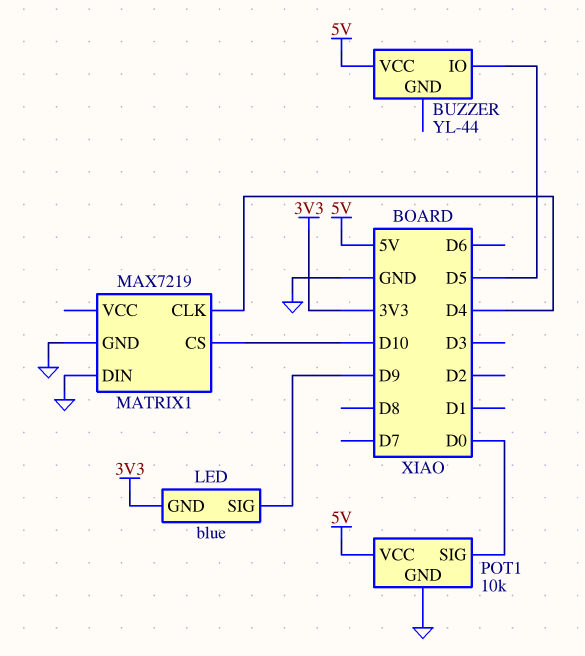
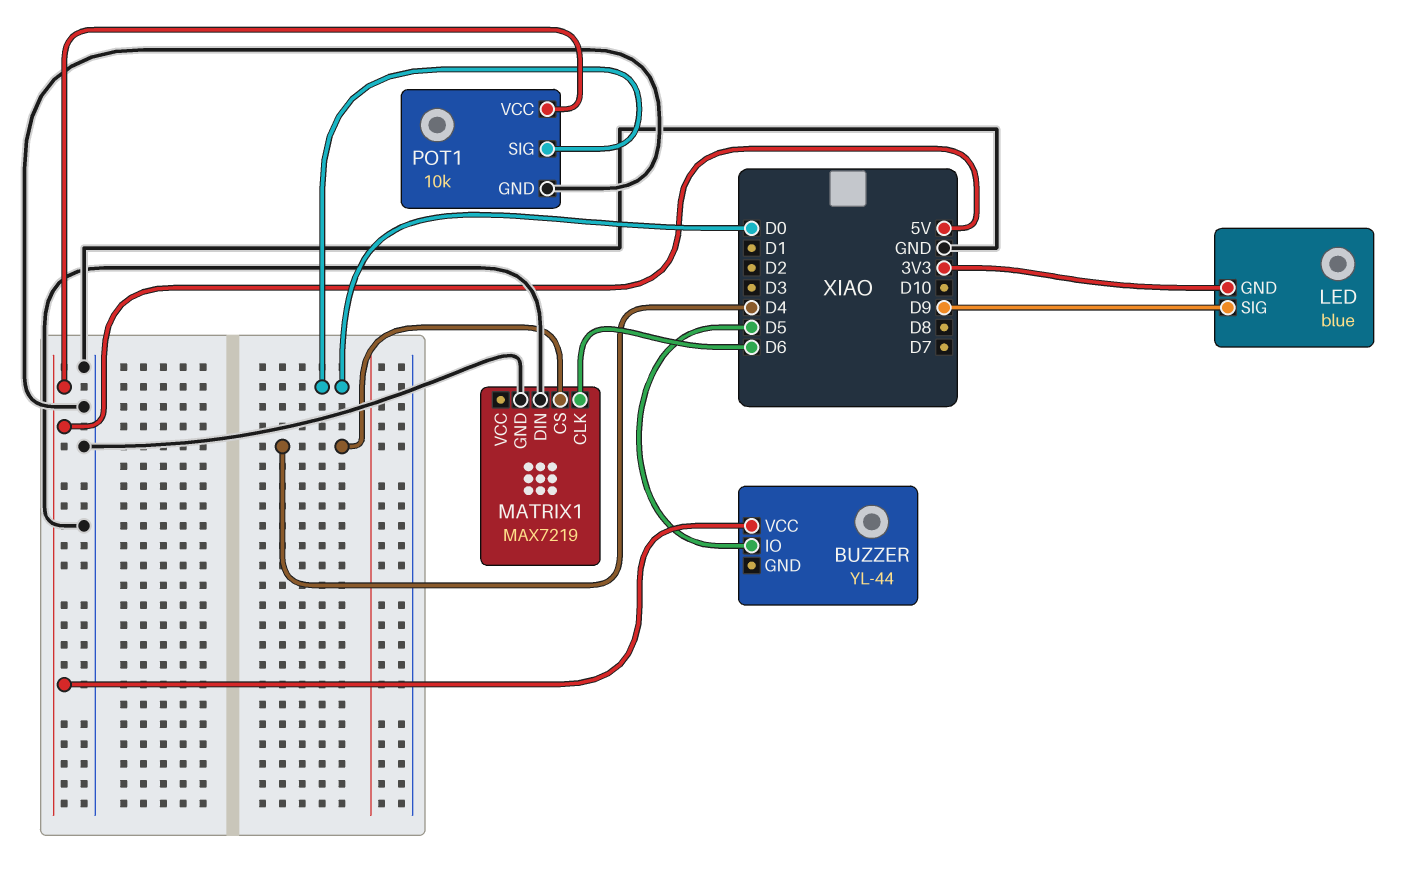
MATRIX1 pin CLK: D4 -> D6
MATRIX1 pin CS: D10 -> D4

